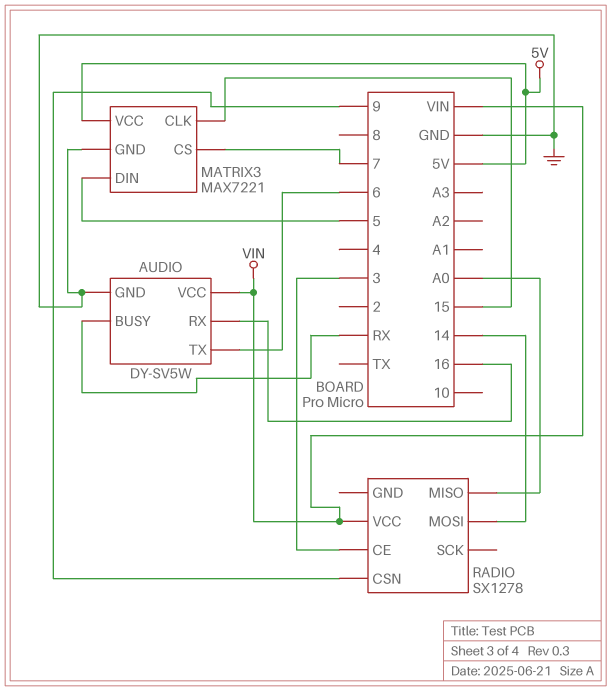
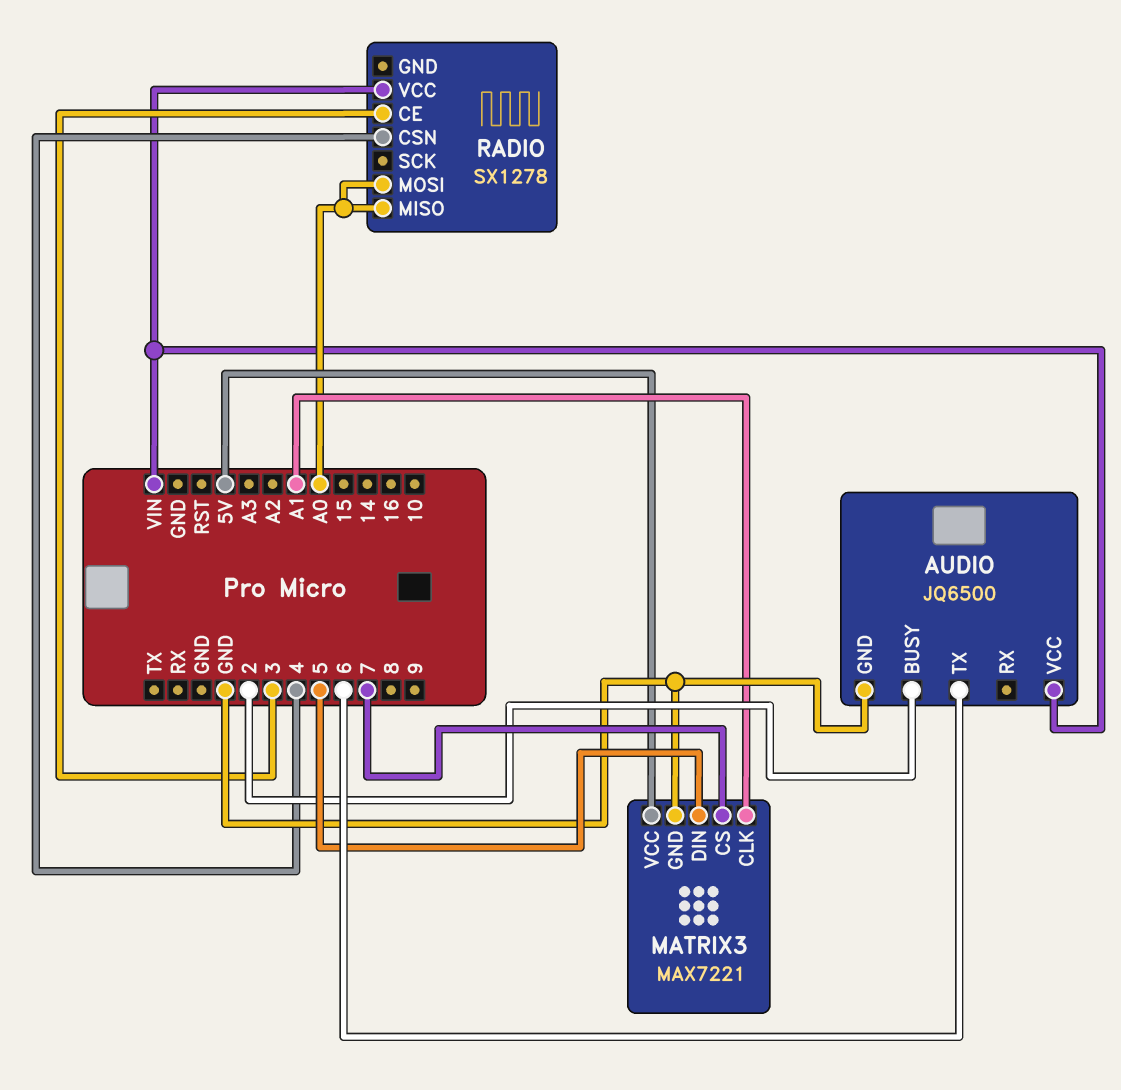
AUDIO: DY-SV5W -> JQ6500
AUDIO pin BUSY: RX -> 2
AUDIO pin RX: 16 -> none
MATRIX3 pin CLK: 15 -> A1
RADIO pin CSN: 9 -> 4
RADIO pin MOSI: 14 -> A0

